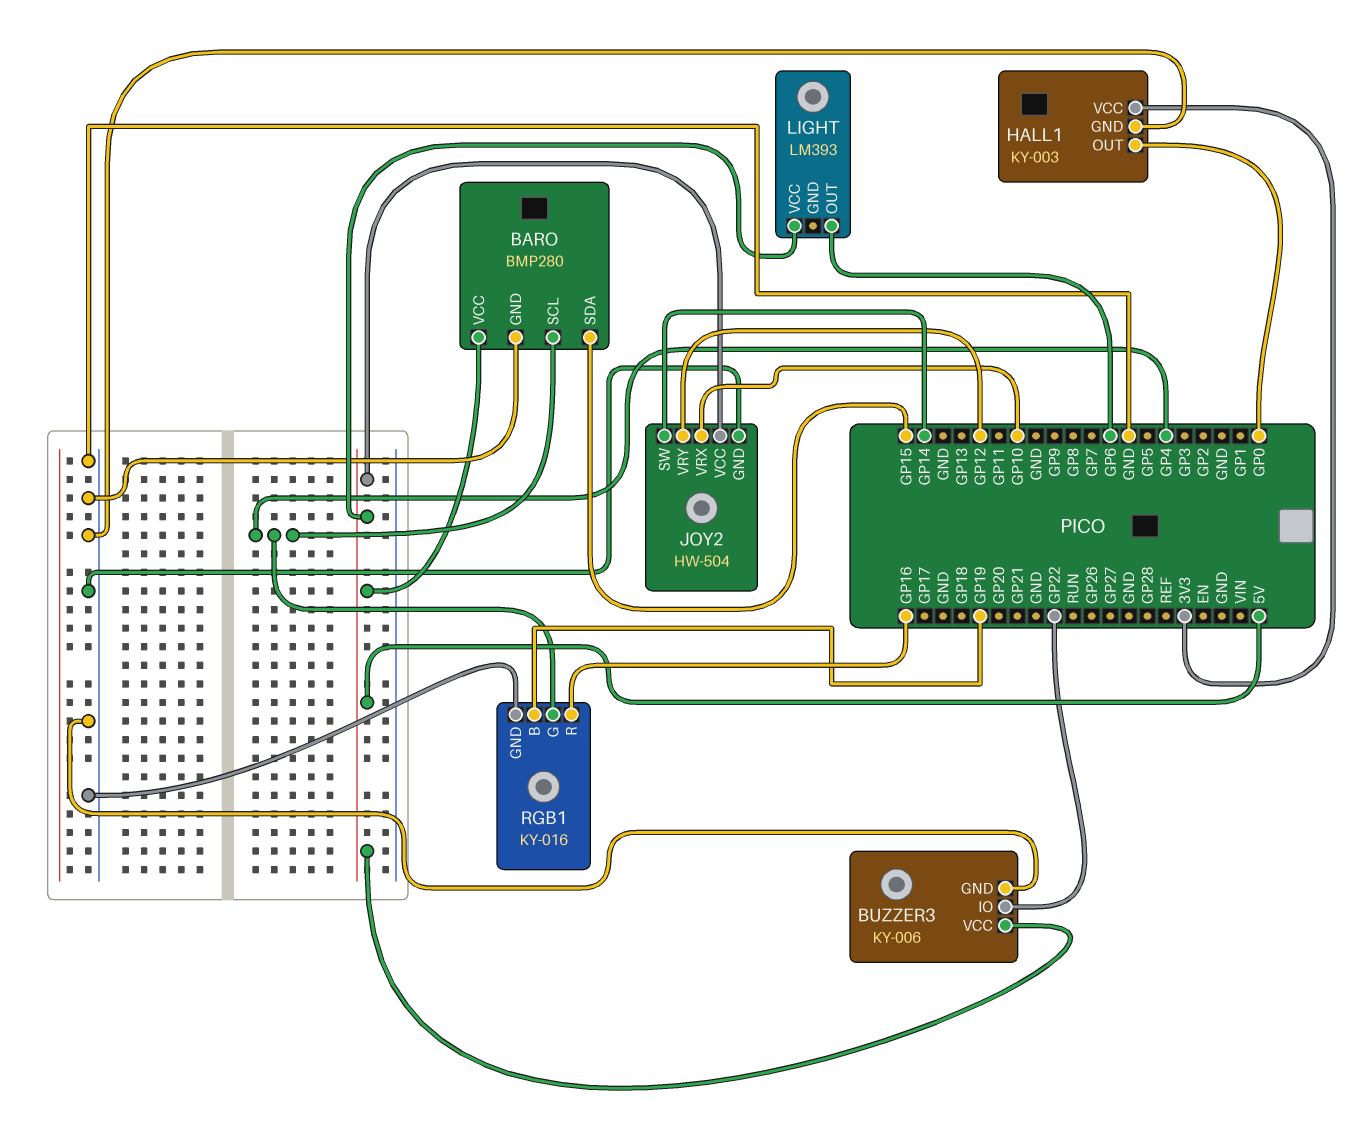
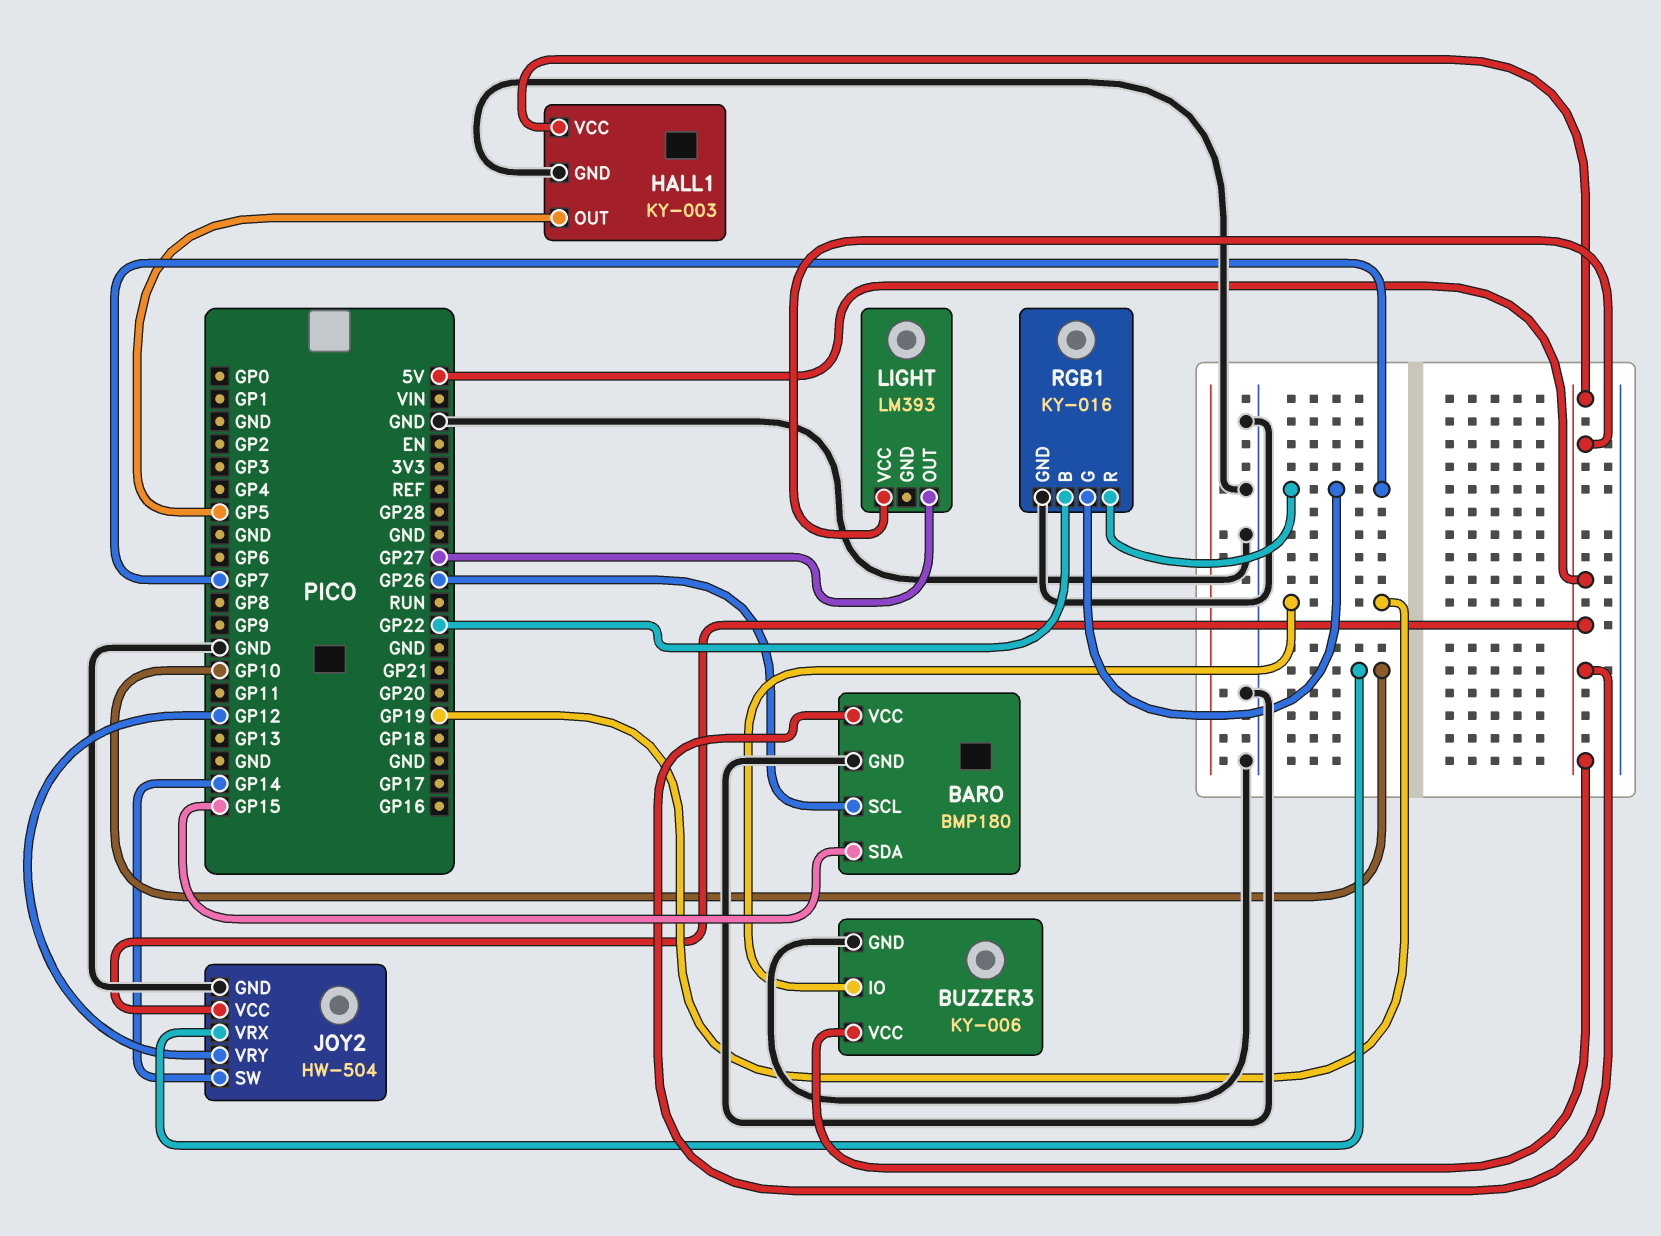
BARO: BMP280 -> BMP180
BARO pin SCL: GP4 -> GP26
BUZZER3 pin IO: GP22 -> GP19
HALL1 pin OUT: GP0 -> GP5
HALL1 pin VCC: 3V3 -> 5V
LIGHT pin OUT: GP6 -> GP27
RGB1 pin B: GP19 -> GP22
RGB1 pin G: GP4 -> GP7
RGB1 pin R: GP16 -> GP7

